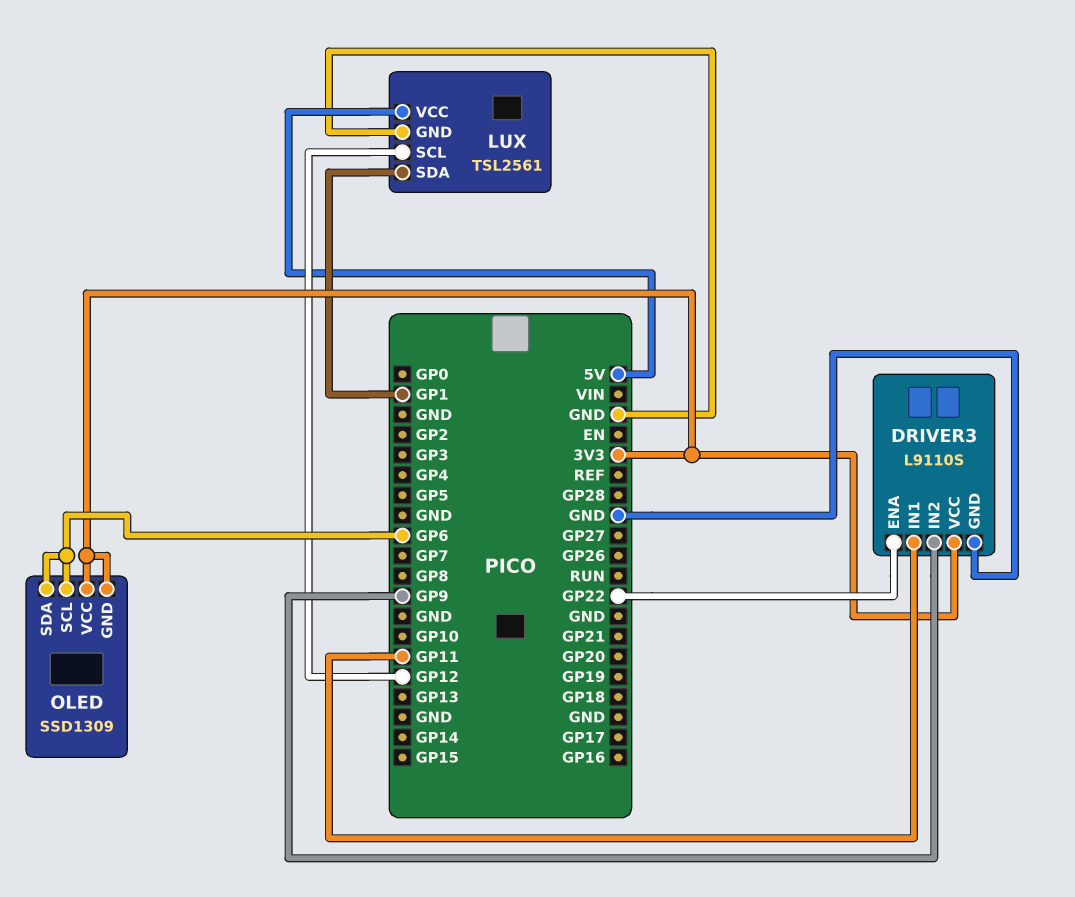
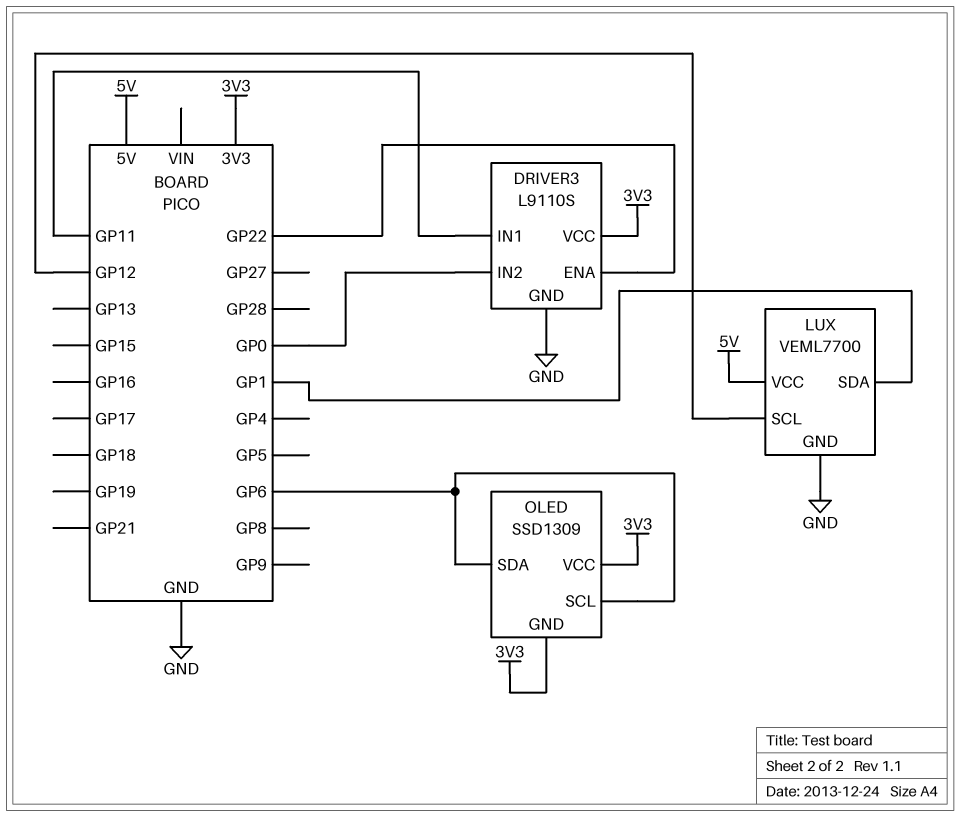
DRIVER3 pin IN2: GP9 -> GP0
LUX: TSL2561 -> VEML7700

